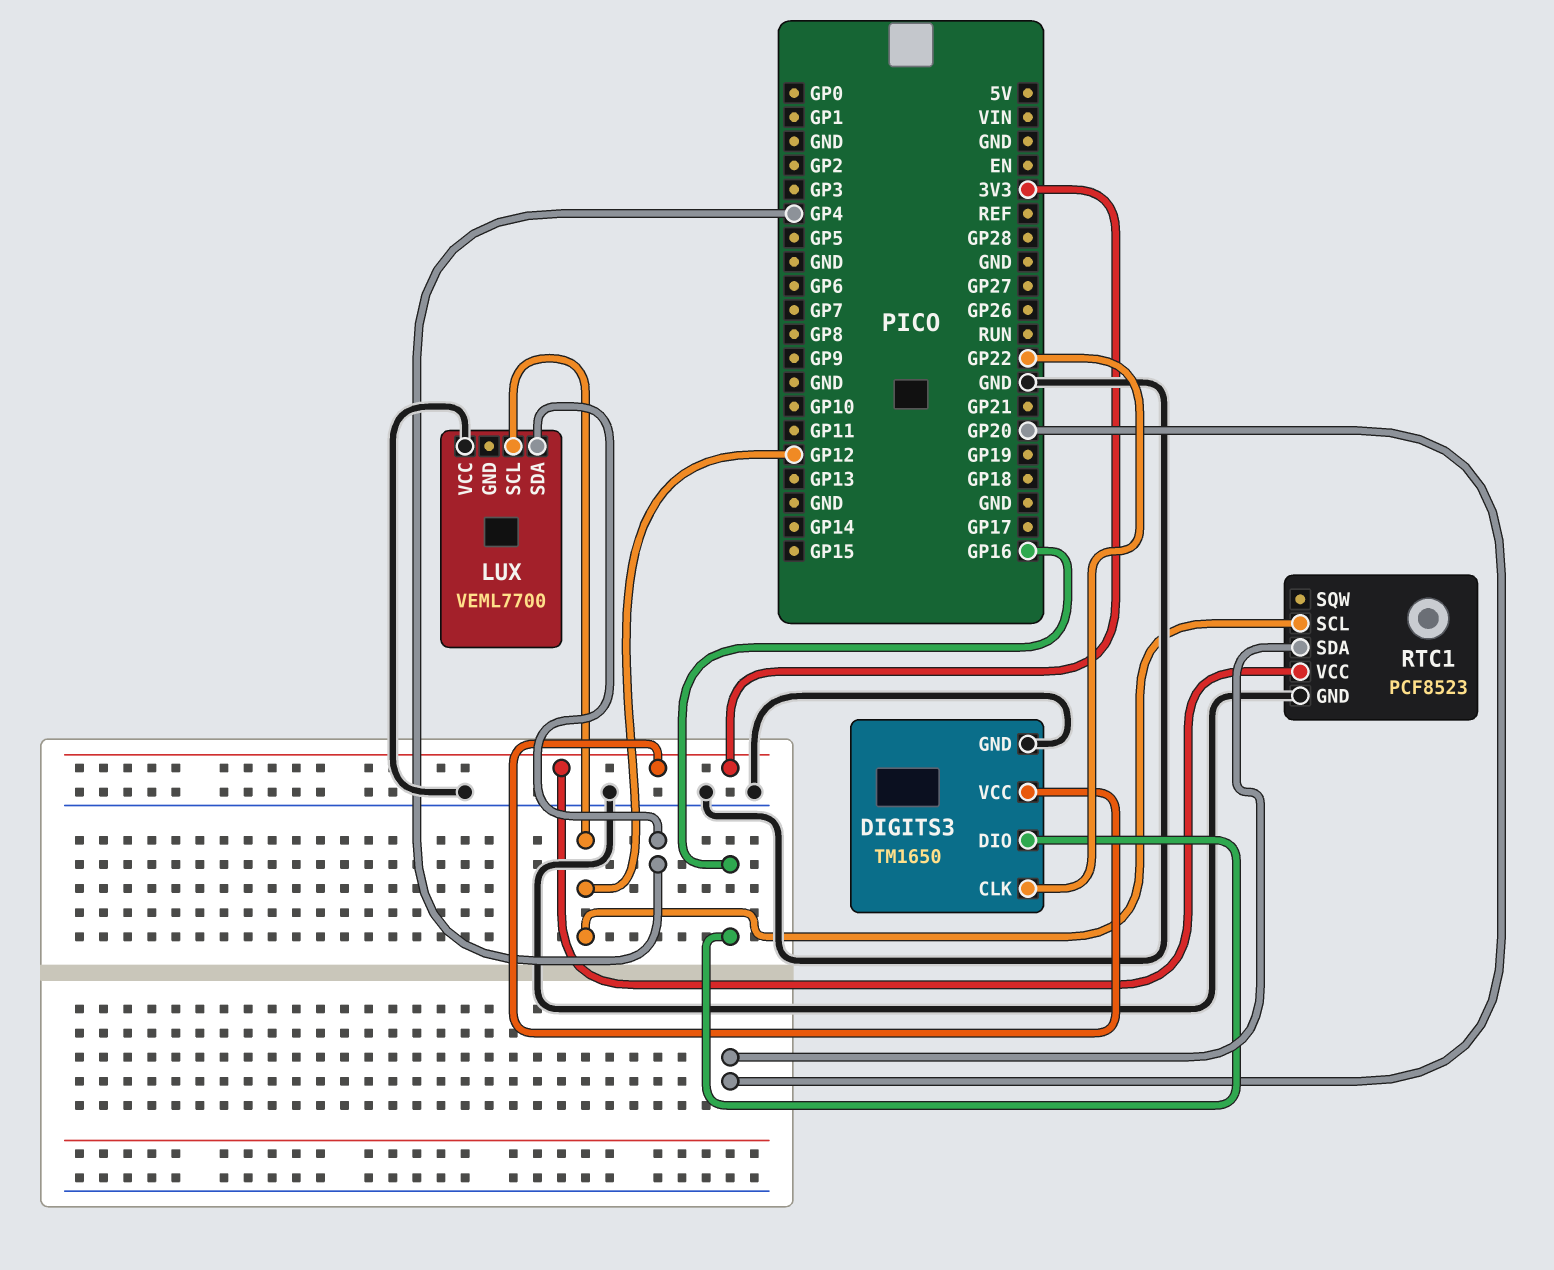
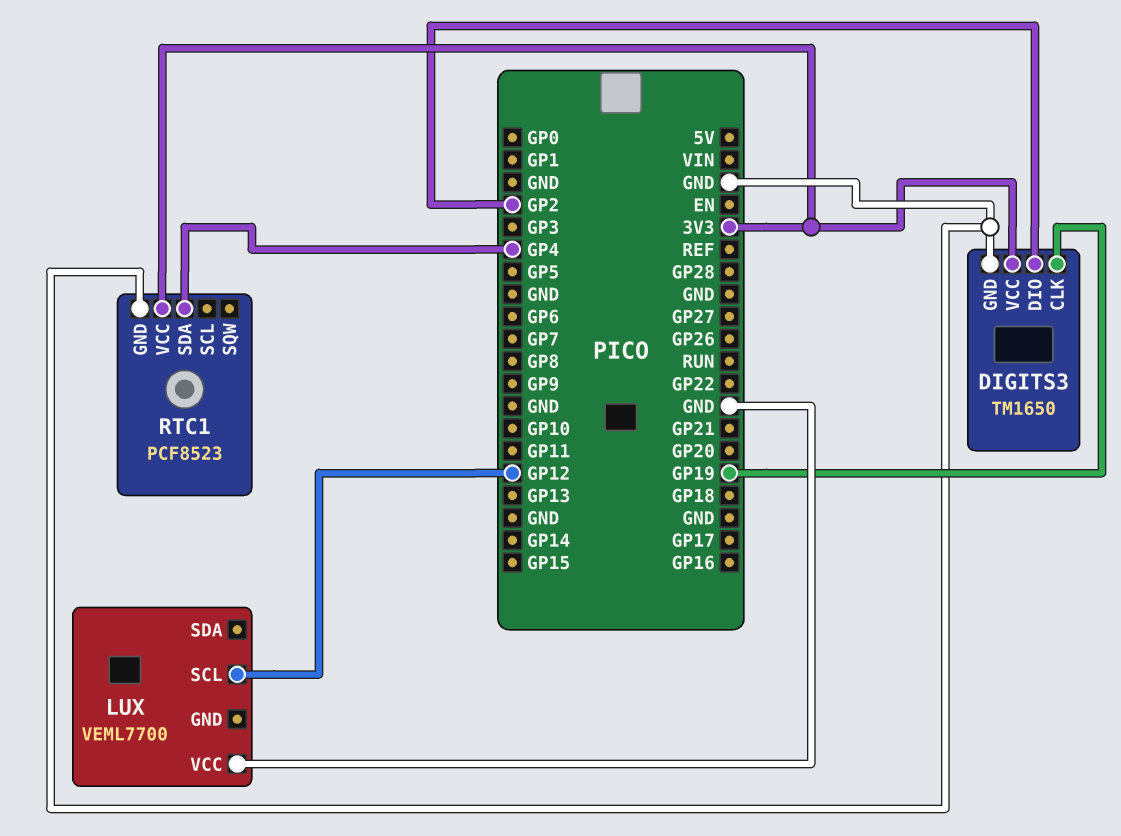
DIGITS3 pin CLK: GP22 -> GP19
DIGITS3 pin DIO: GP16 -> GP2
LUX pin SDA: GP4 -> none
RTC1 pin SCL: GP12 -> none
RTC1 pin SDA: GP20 -> GP4

